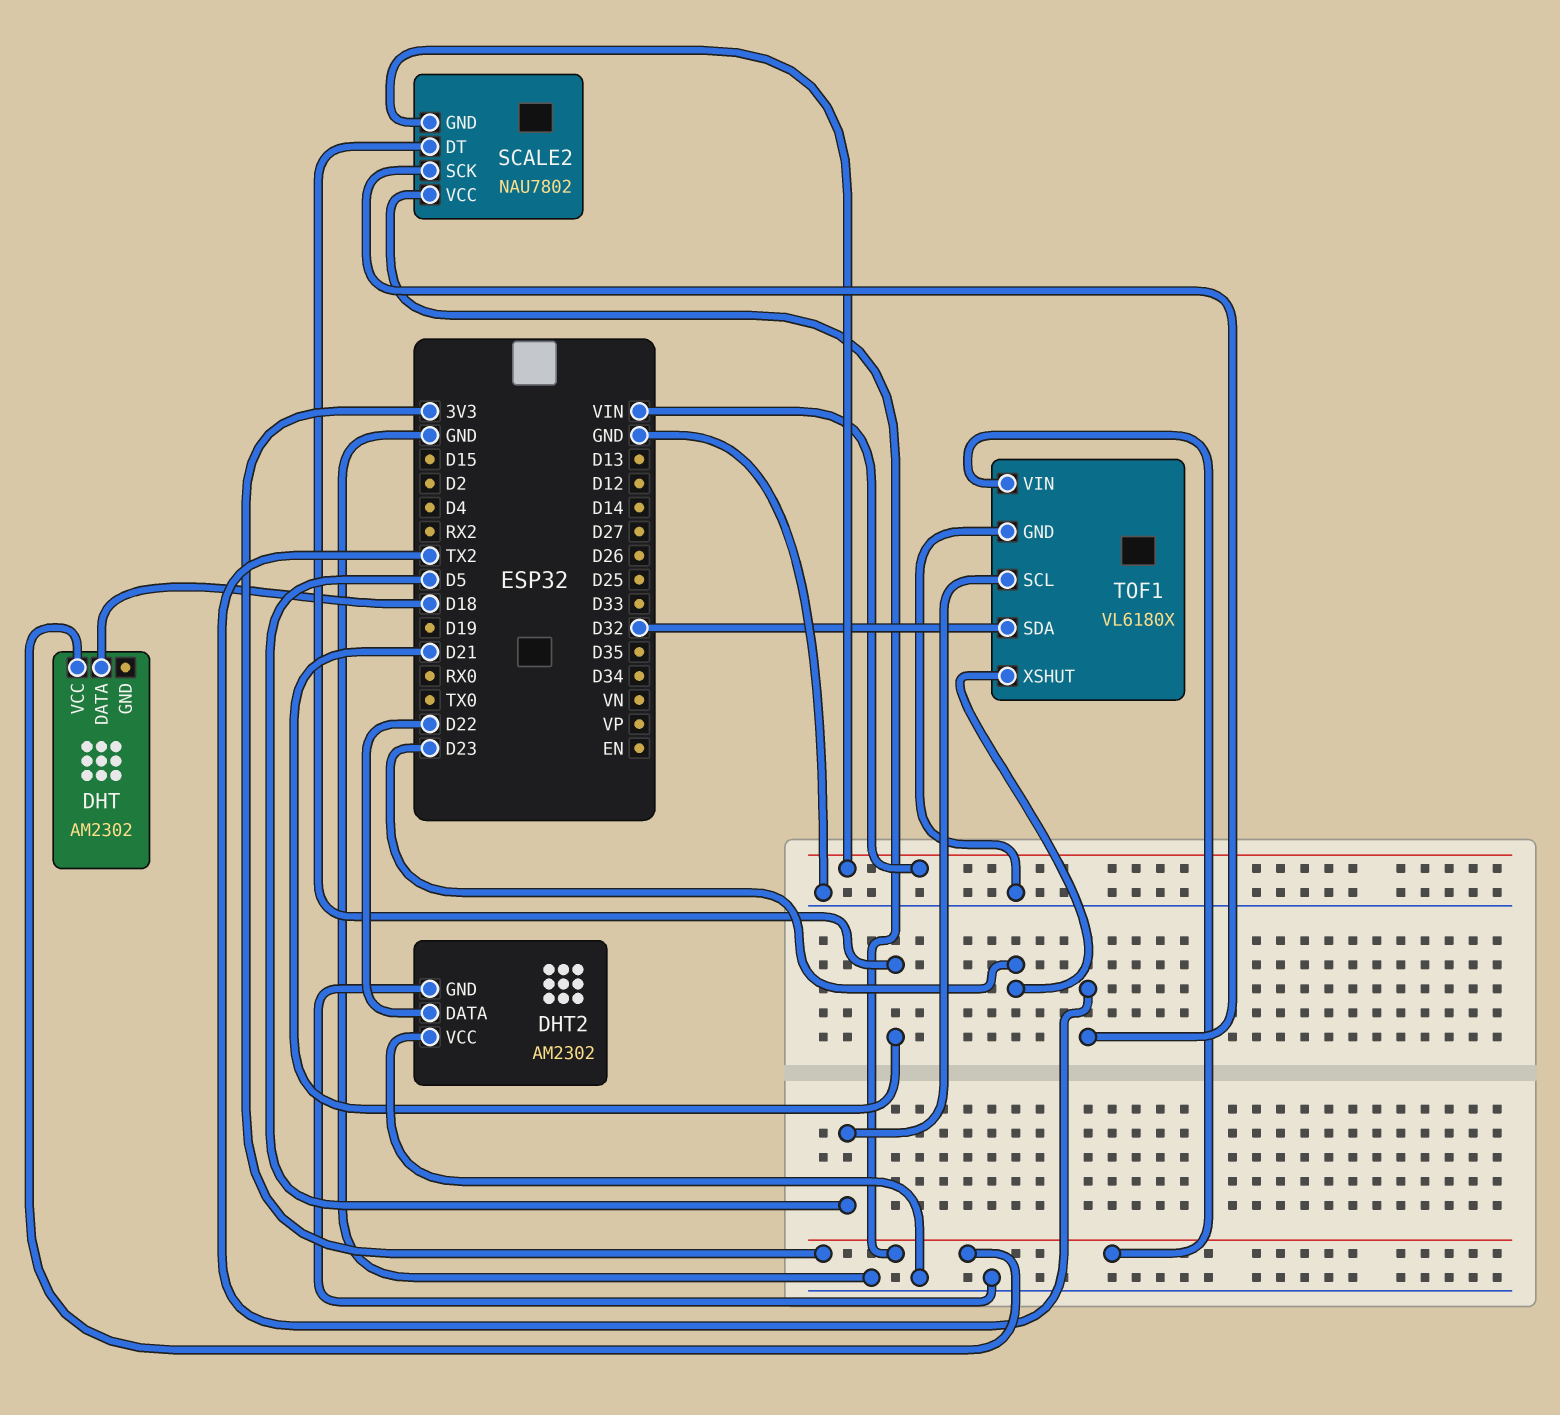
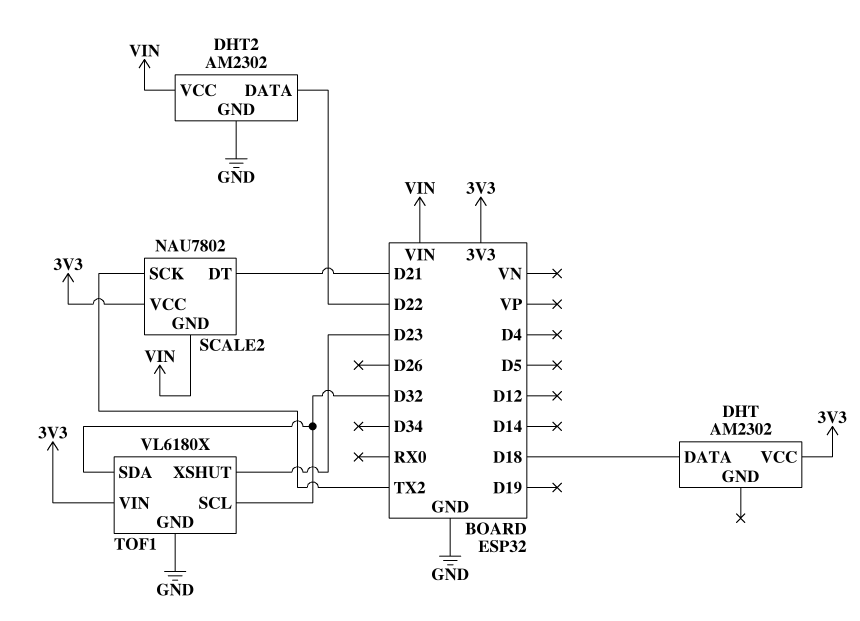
DHT2 pin VCC: GND -> VIN
TOF1 pin SCL: D5 -> D32

